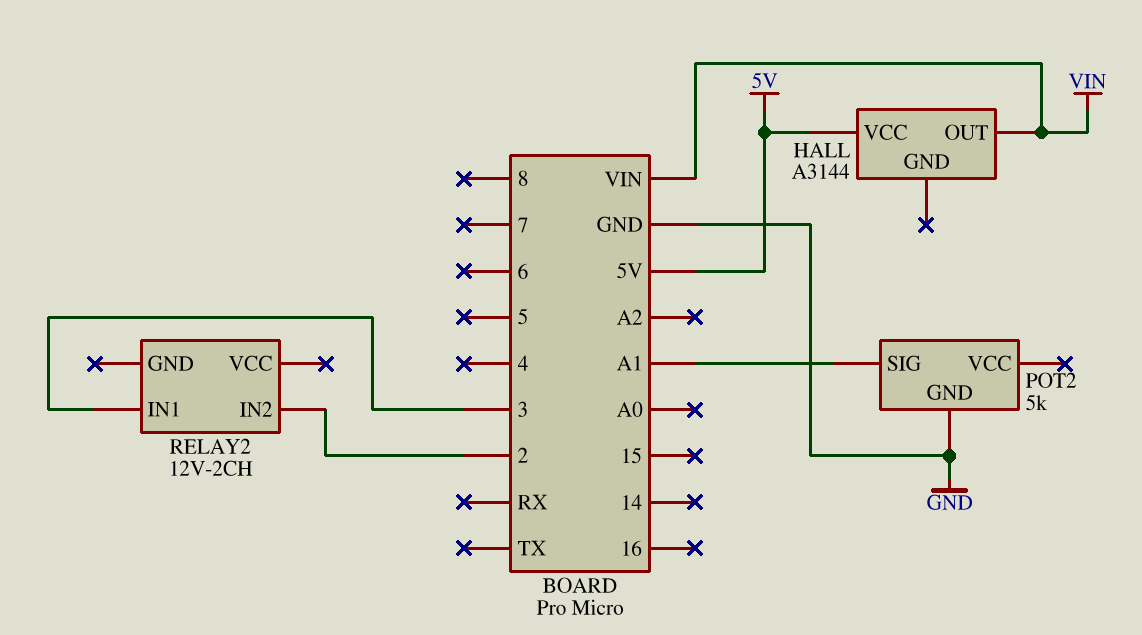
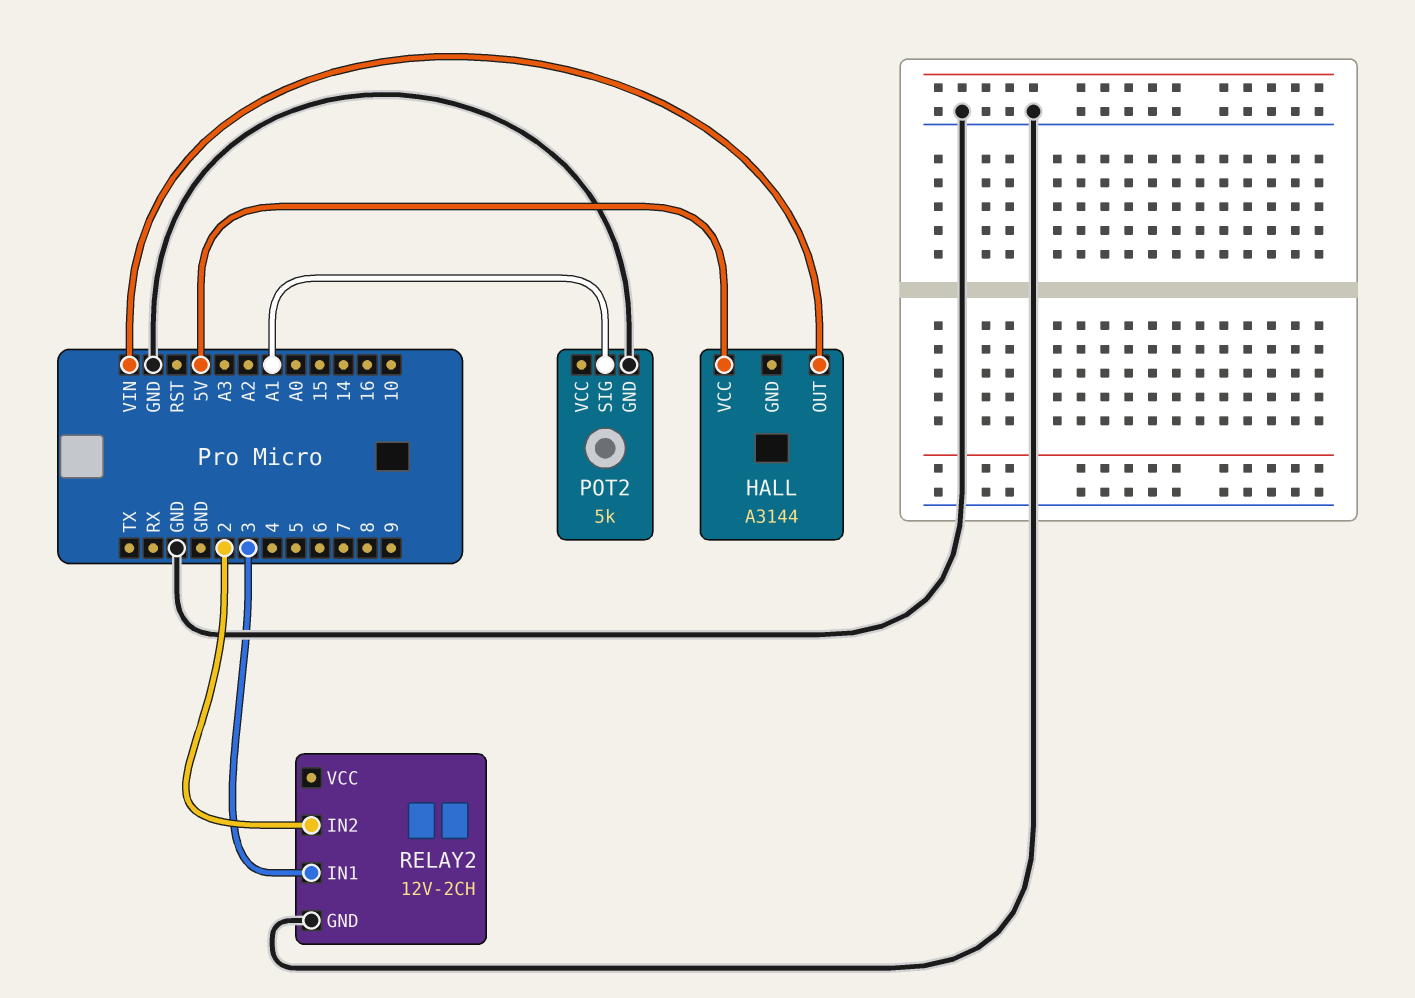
RELAY2 pin GND: none -> GND

